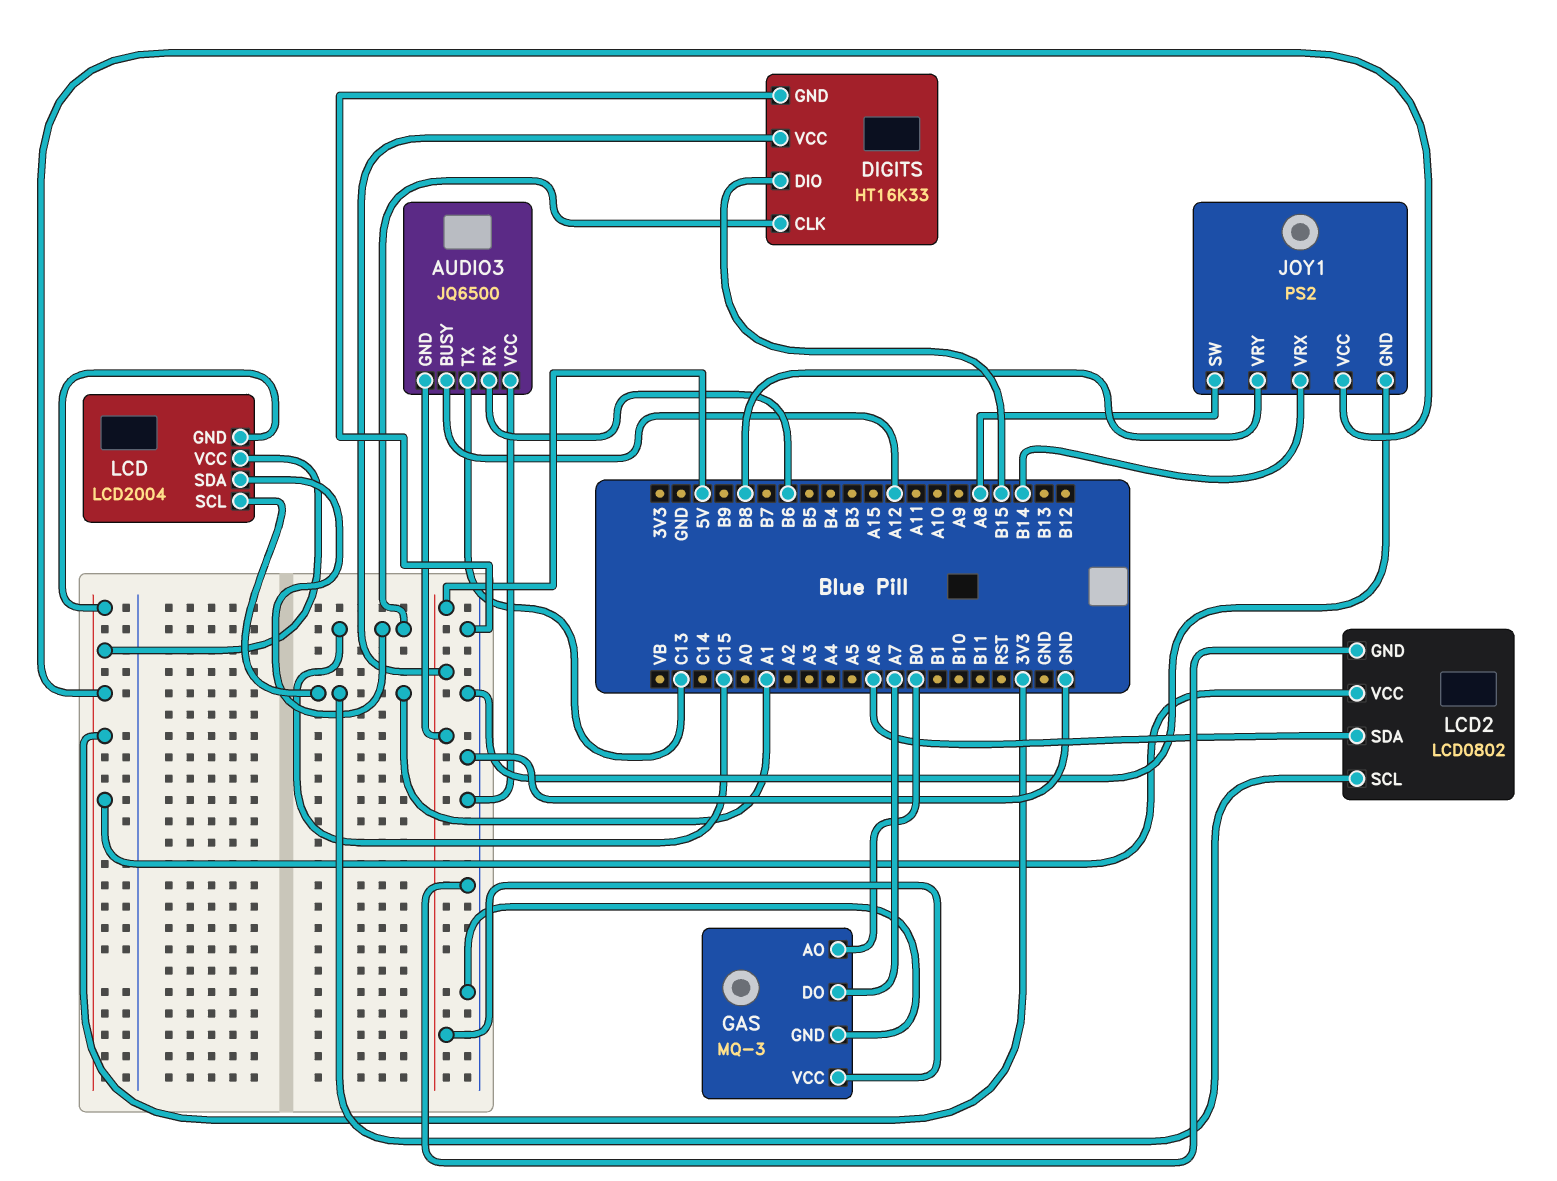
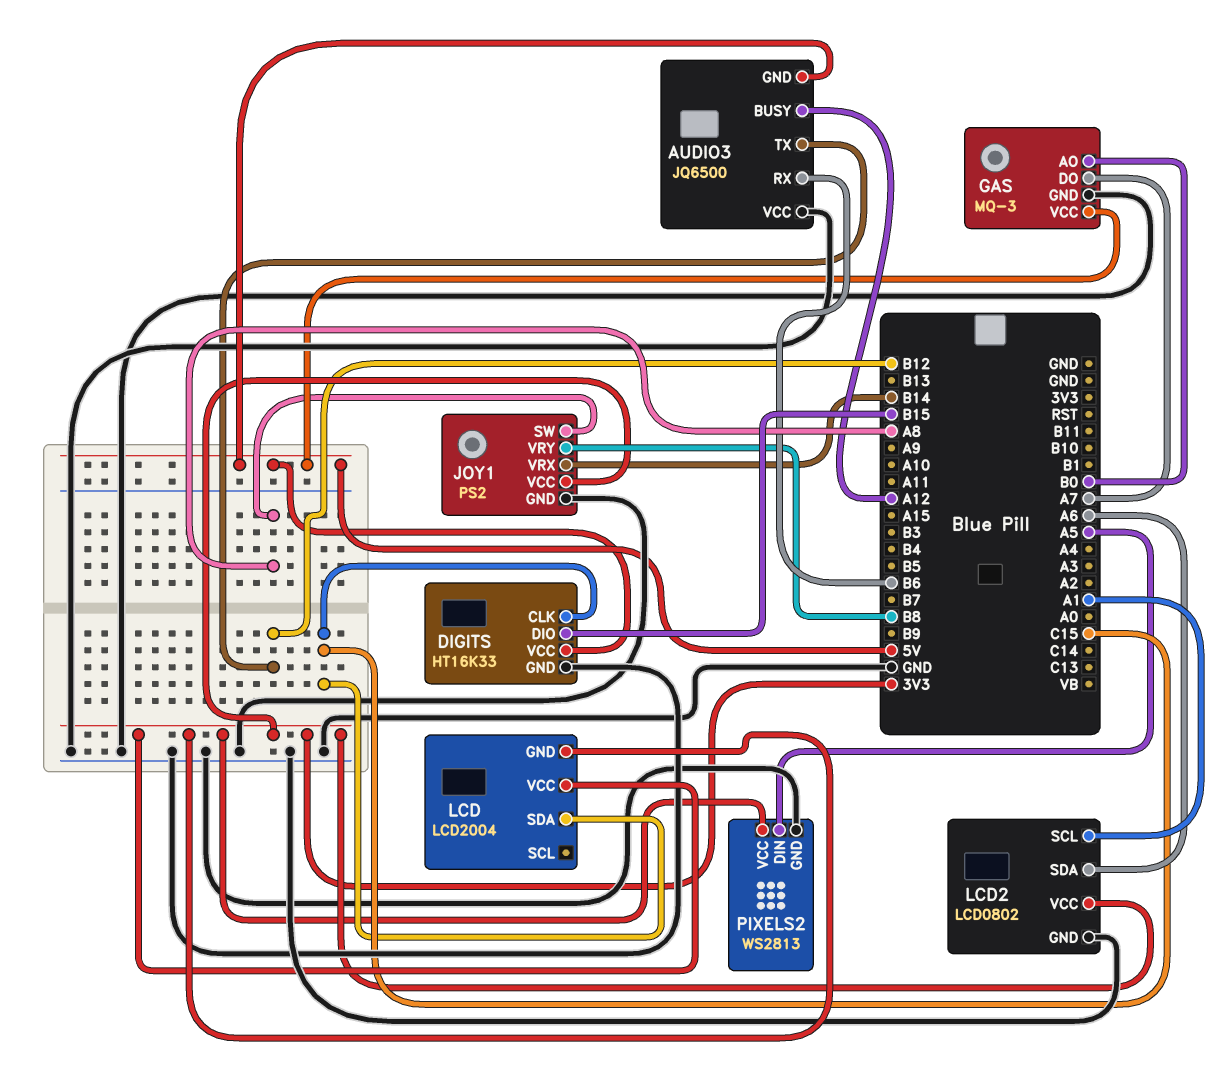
AUDIO3 pin TX: C13 -> B12
LCD pin SCL: A1 -> none
PIXELS2: none -> WS2813
PIXELS2 pin DIN: none -> A5
PIXELS2 pin GND: none -> GND
PIXELS2 pin VCC: none -> 3V3

